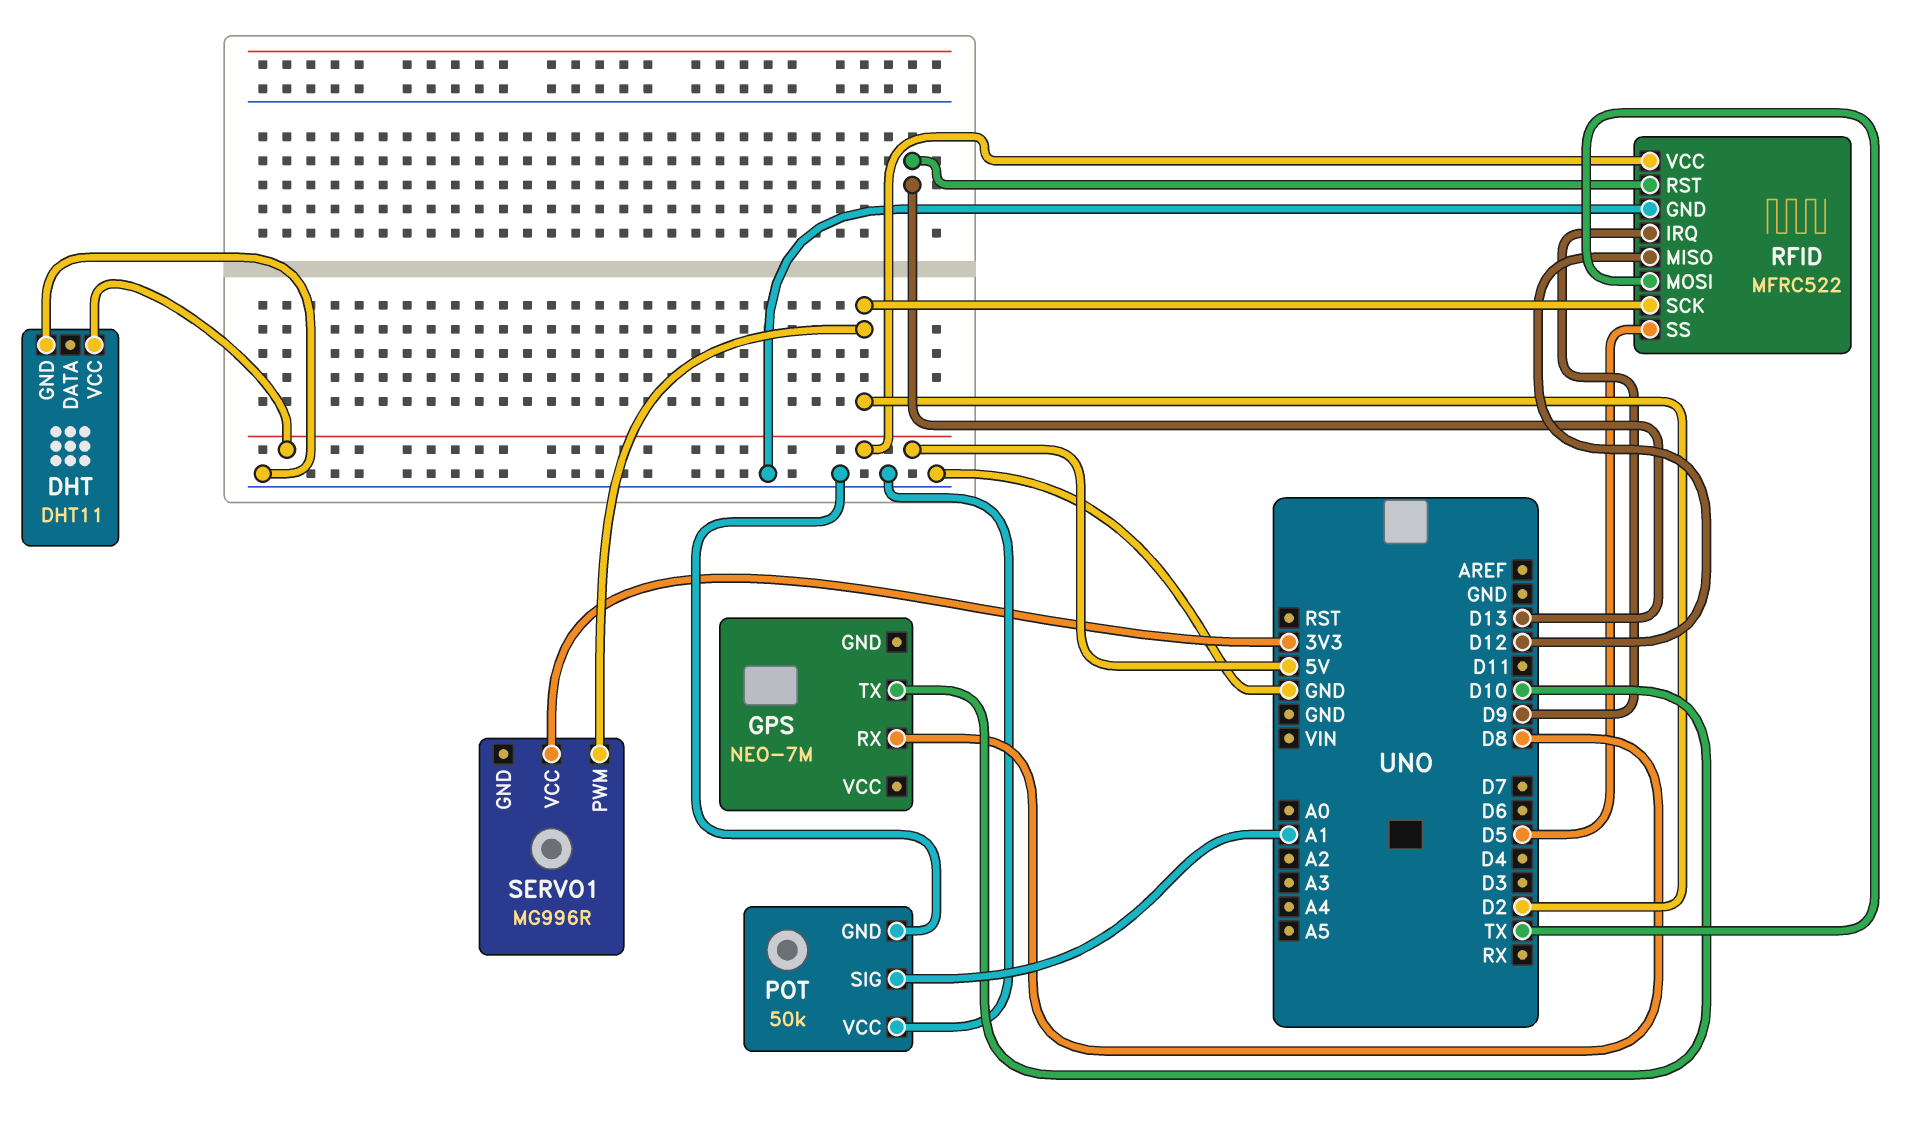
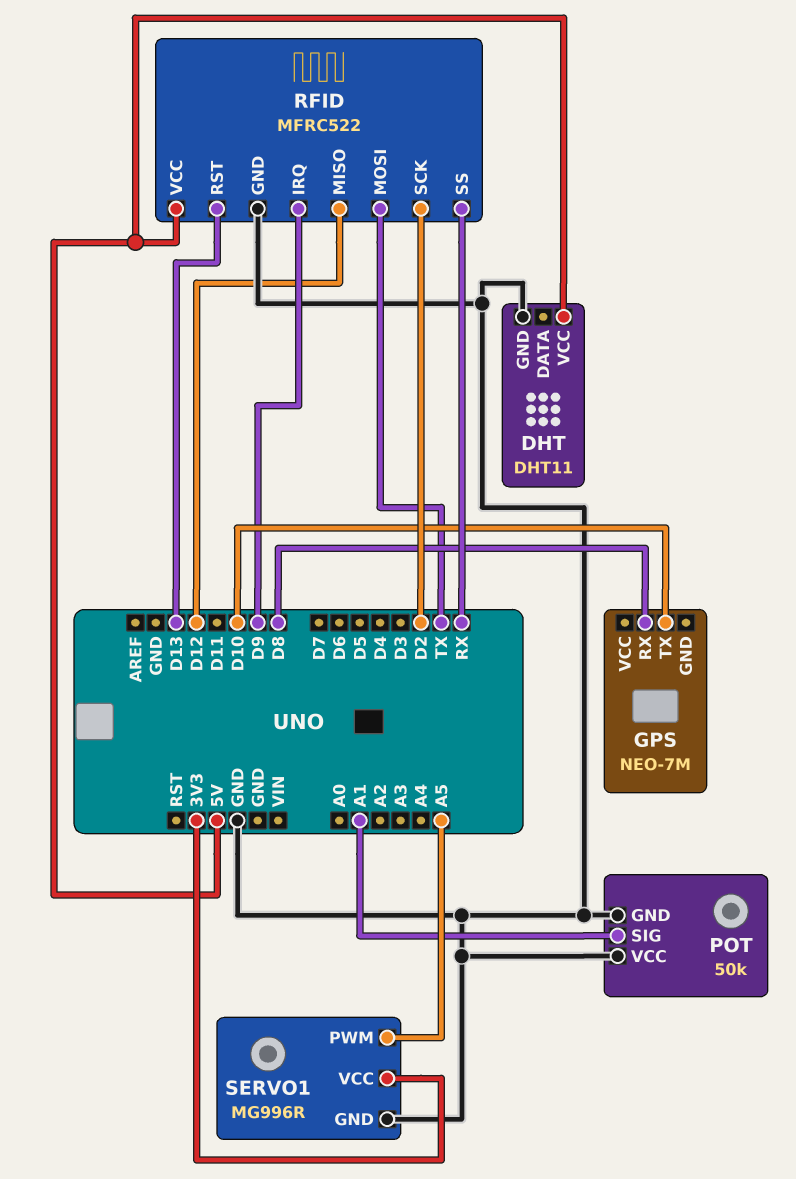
RFID pin SS: D5 -> RX
SERVO1 pin GND: none -> GND
SERVO1 pin PWM: D2 -> A5

